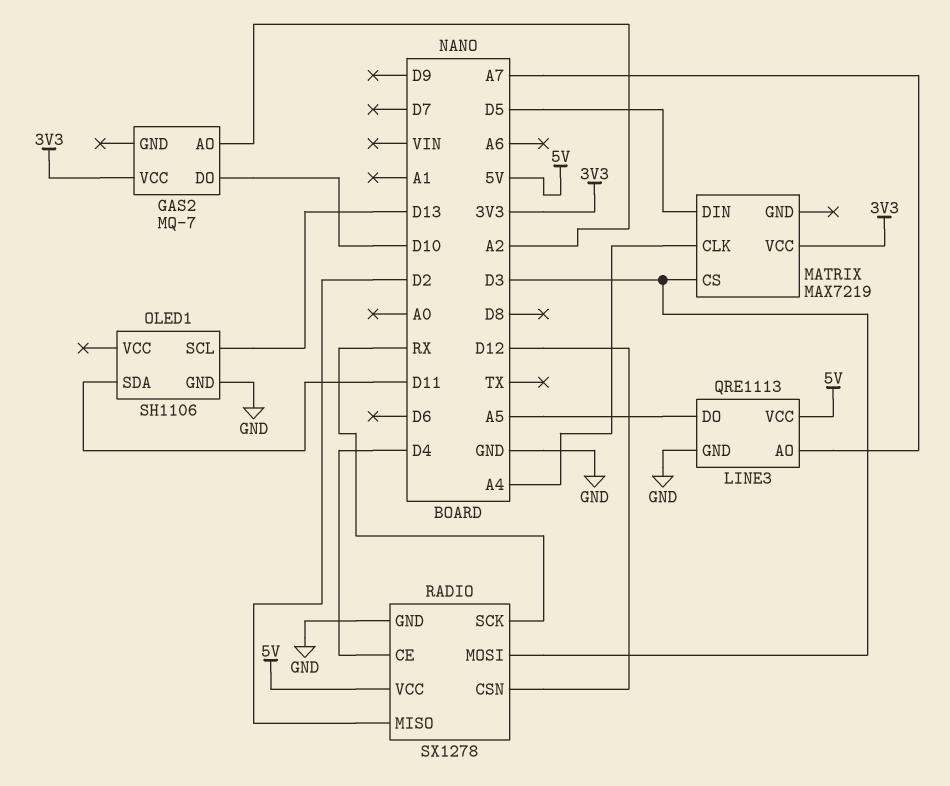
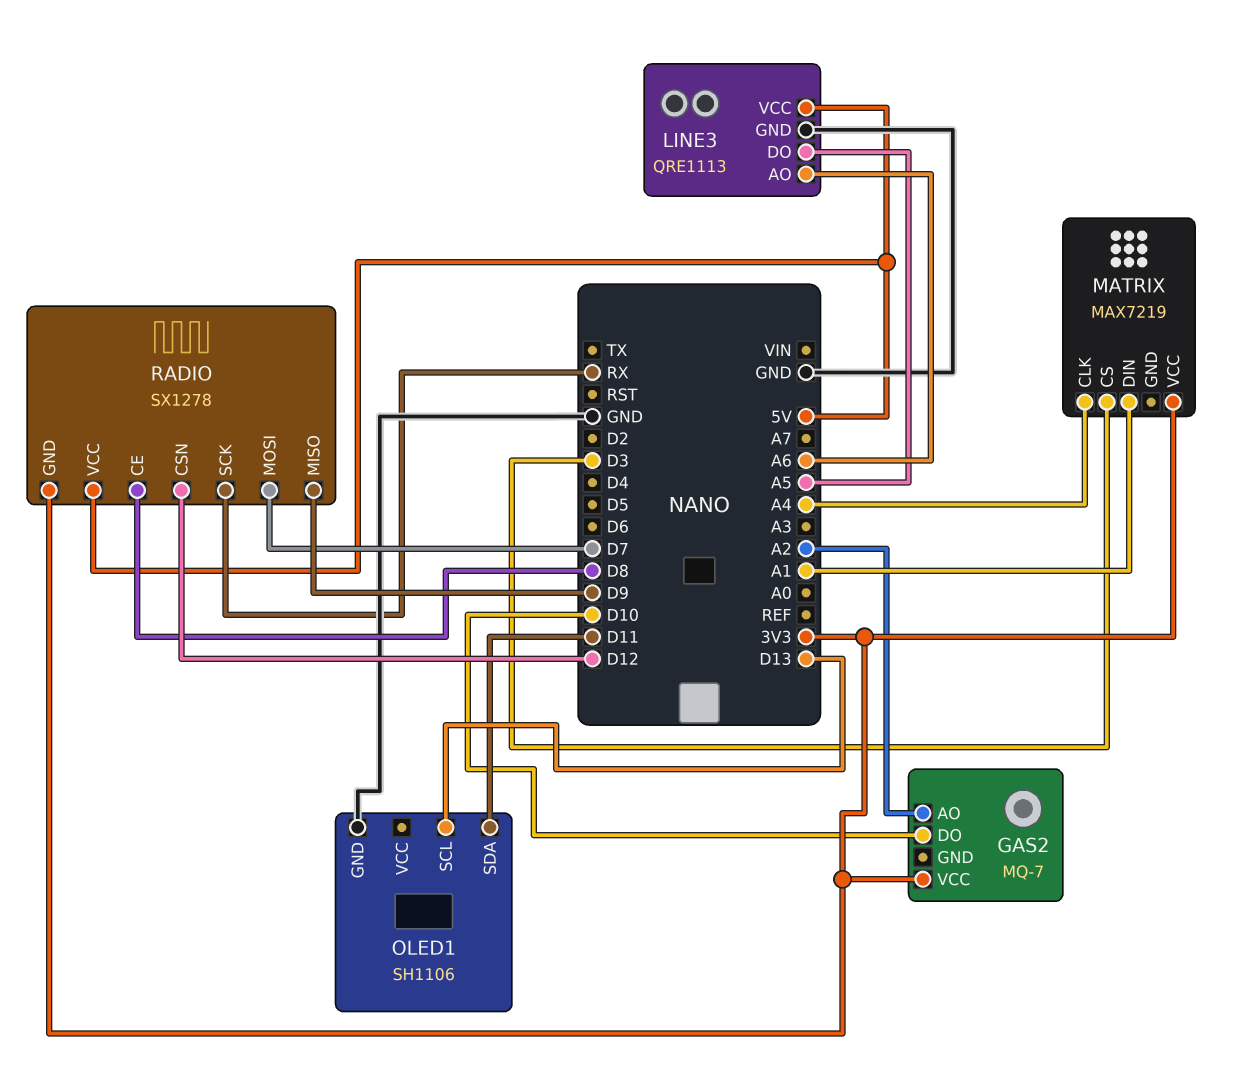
LINE3 pin AO: A7 -> A6
MATRIX pin DIN: D5 -> A1
RADIO pin CE: D4 -> D8
RADIO pin GND: GND -> 3V3
RADIO pin MISO: D2 -> D9
RADIO pin MOSI: D3 -> D7

